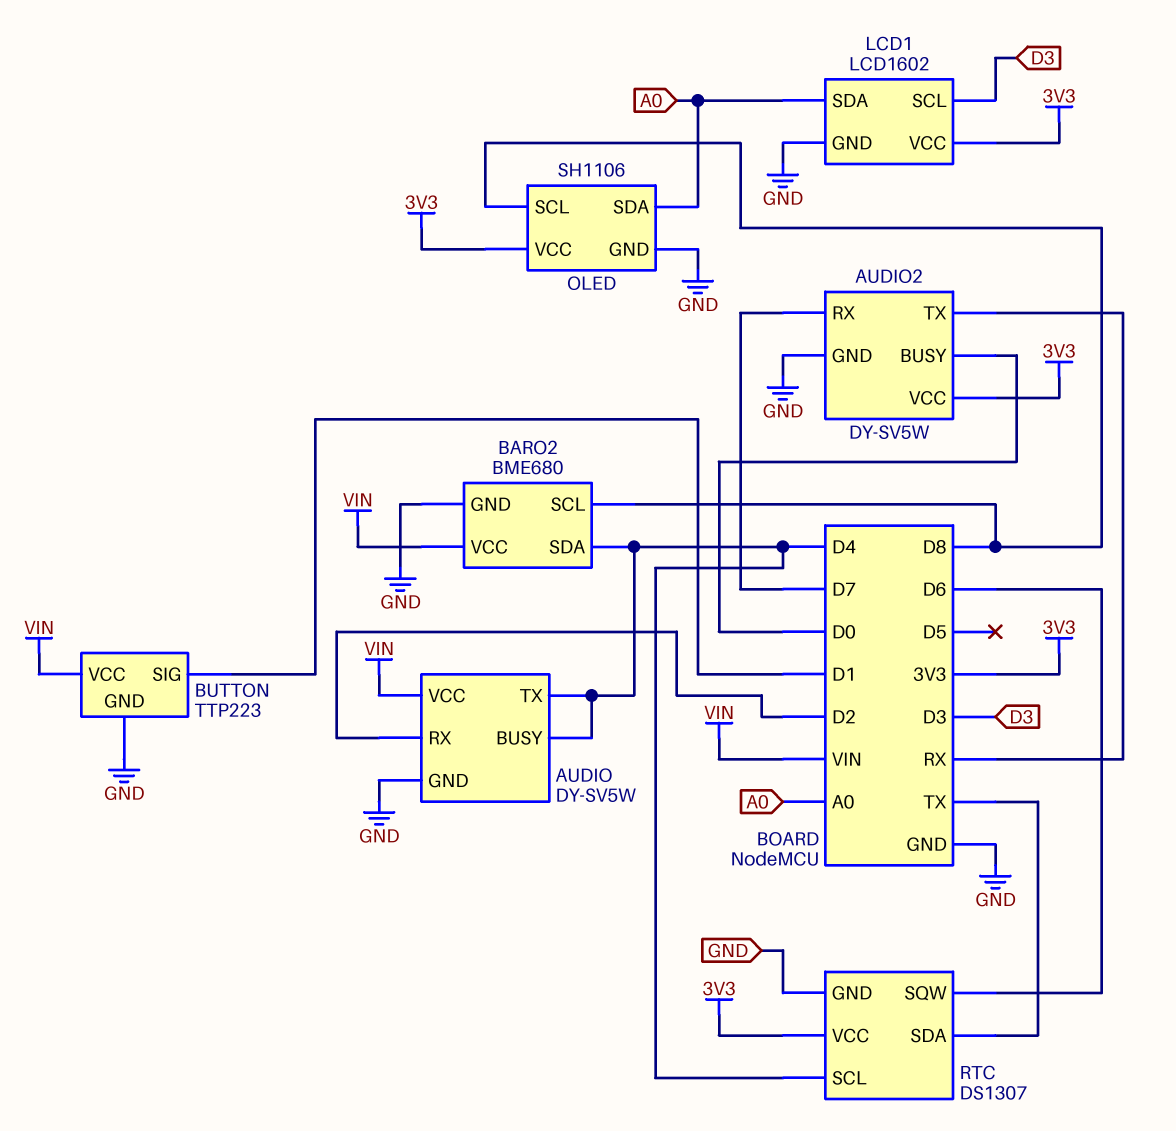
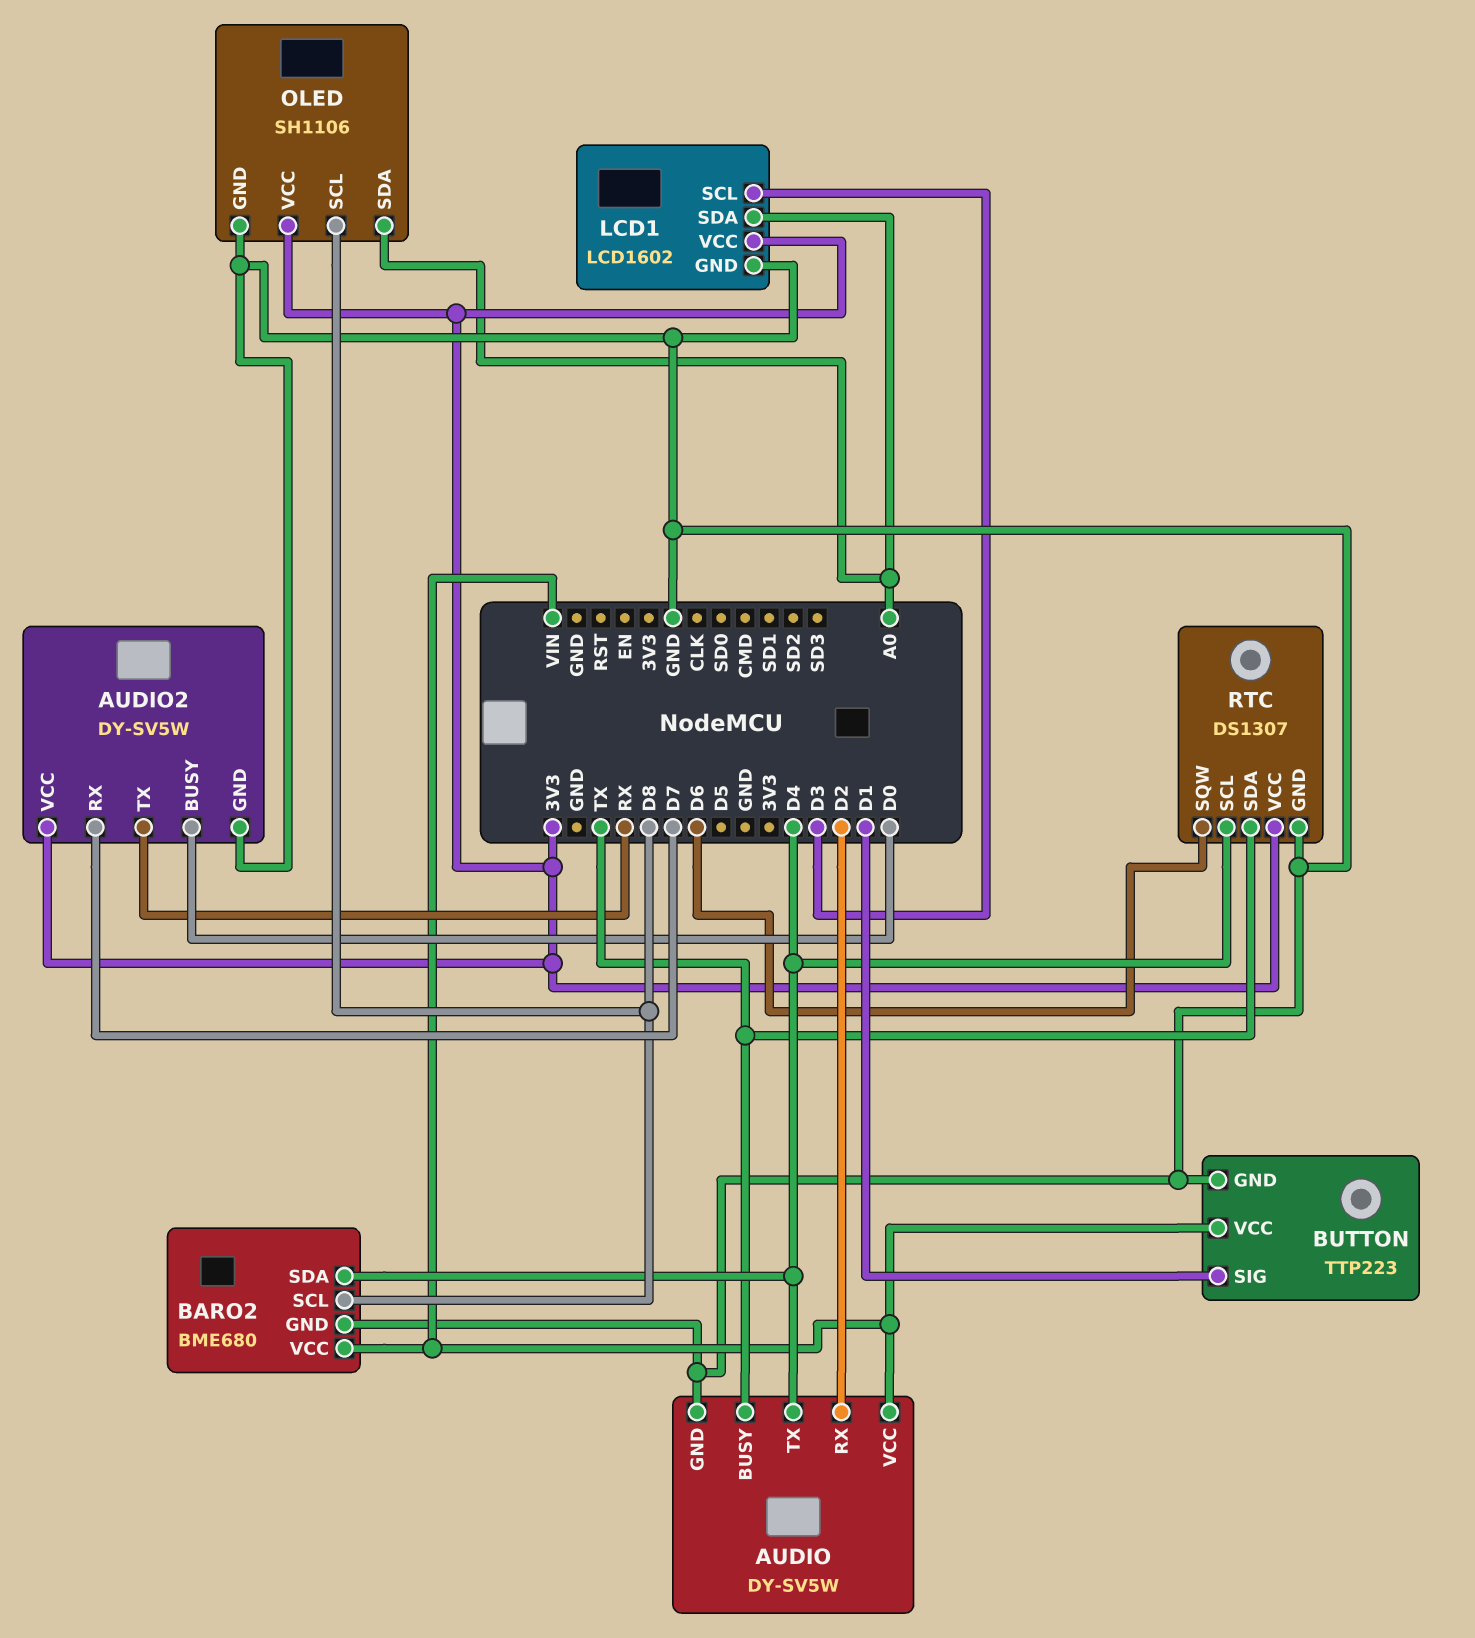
AUDIO pin BUSY: D4 -> TX

